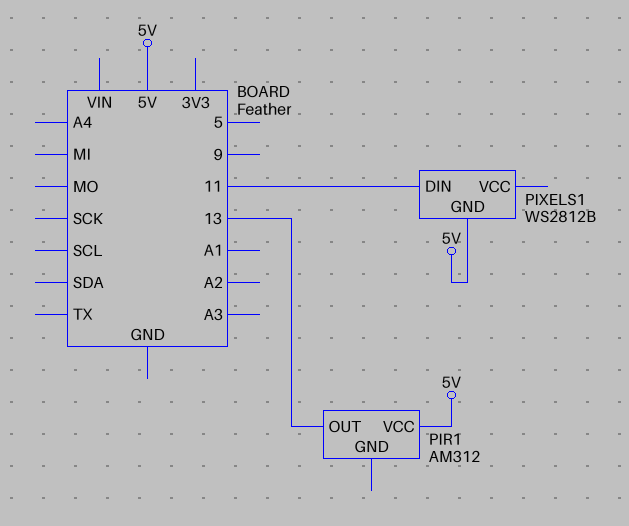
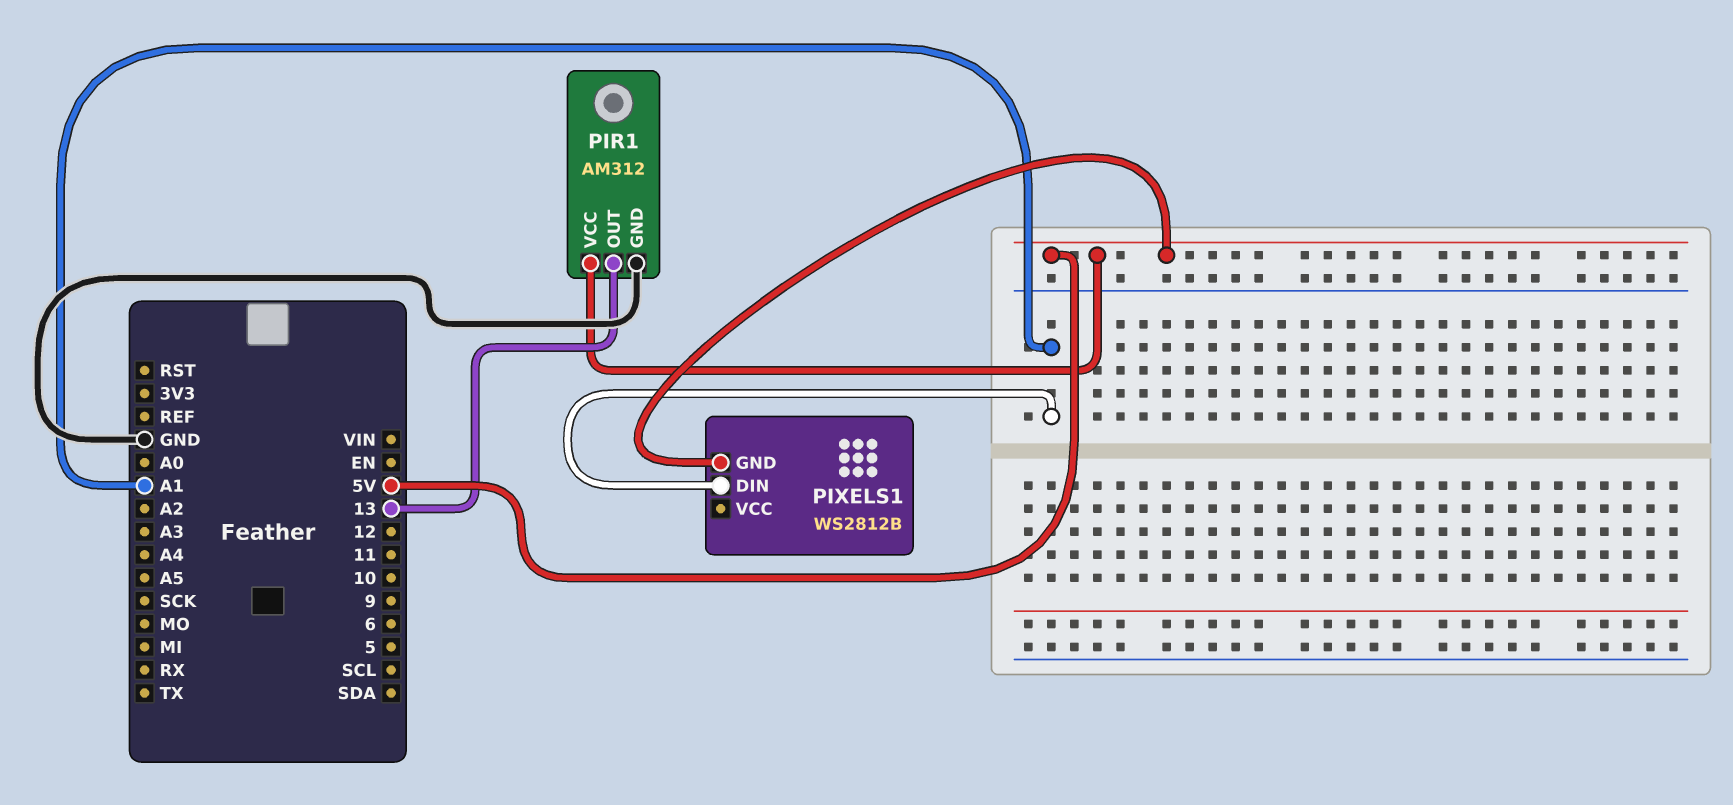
PIR1 pin GND: none -> GND
PIXELS1 pin DIN: 11 -> A1

